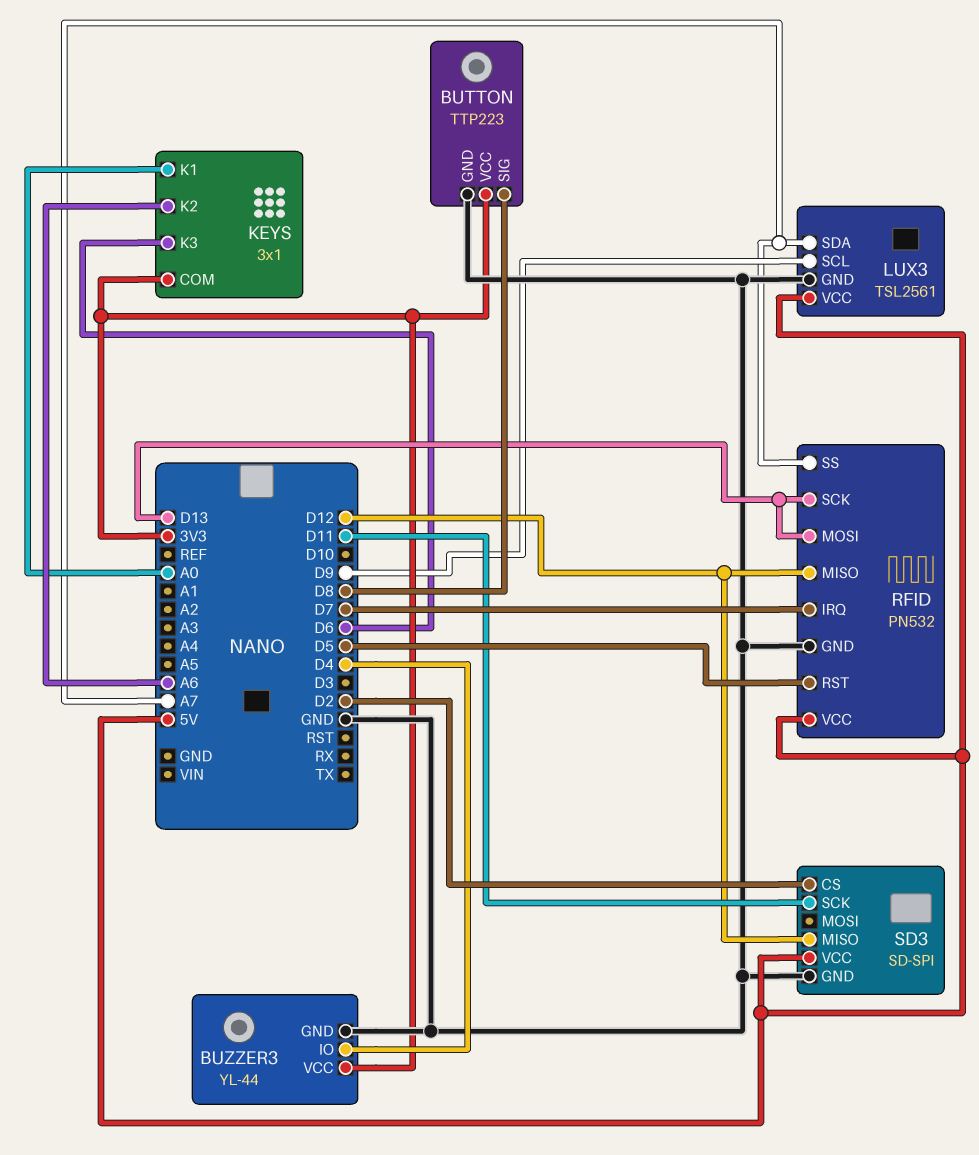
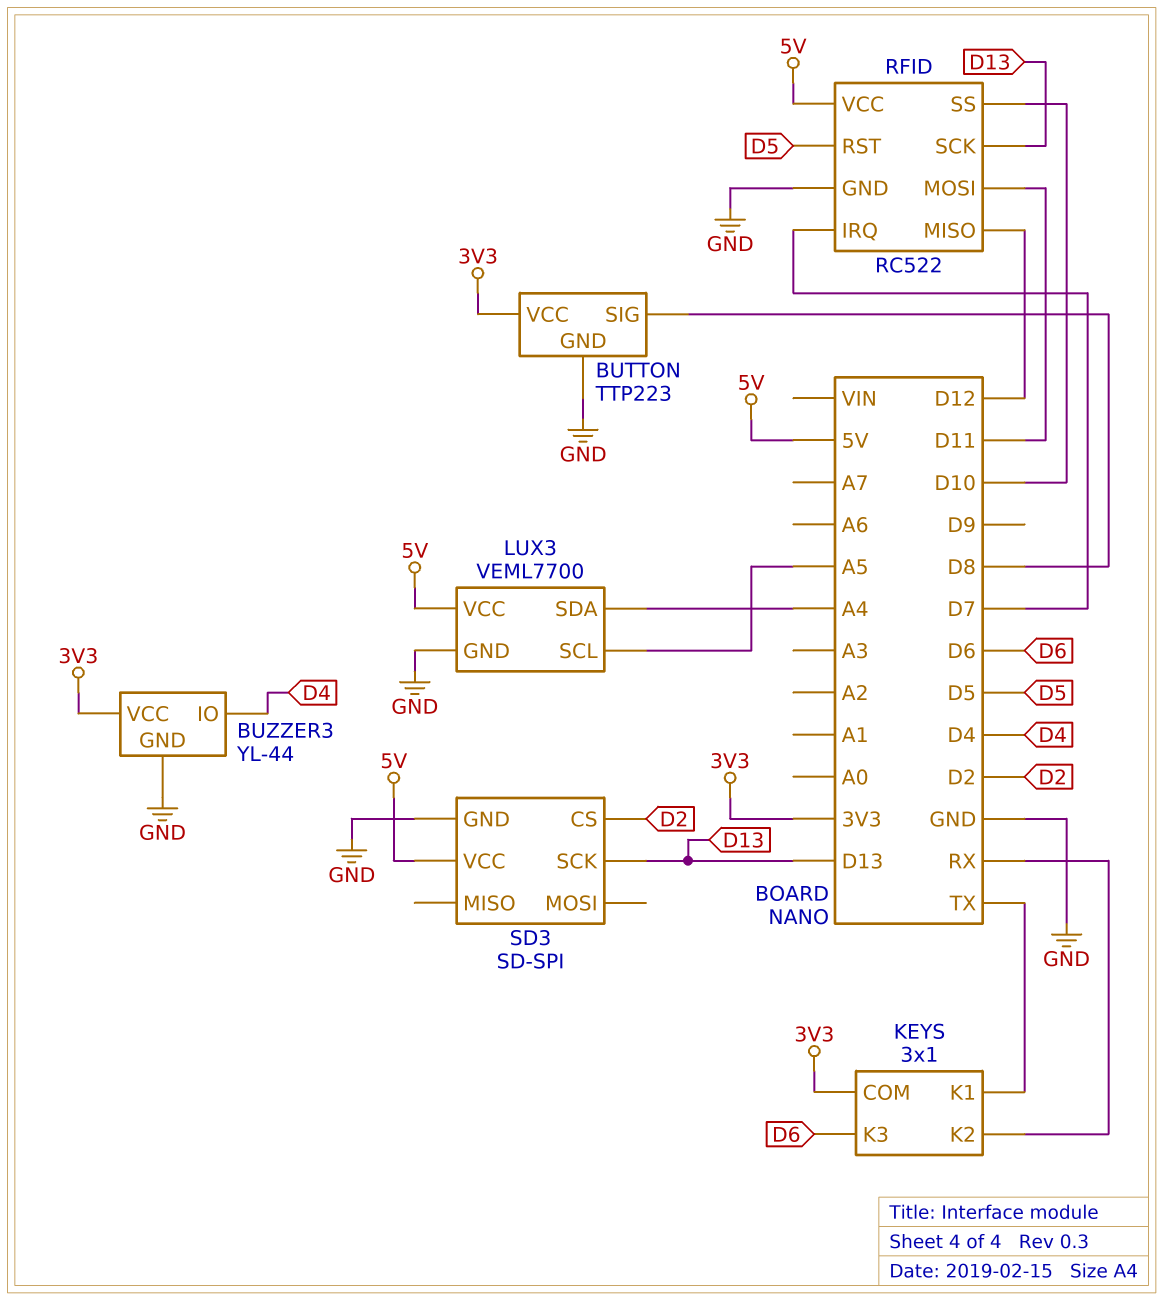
KEYS pin K1: A0 -> TX
KEYS pin K2: A6 -> RX
LUX3: TSL2561 -> VEML7700
LUX3 pin SCL: D9 -> A5
LUX3 pin SDA: A7 -> A4
RFID: PN532 -> RC522
RFID pin MOSI: D13 -> D11
RFID pin SS: A7 -> D10
SD3 pin MISO: D12 -> none
SD3 pin SCK: D11 -> D13

